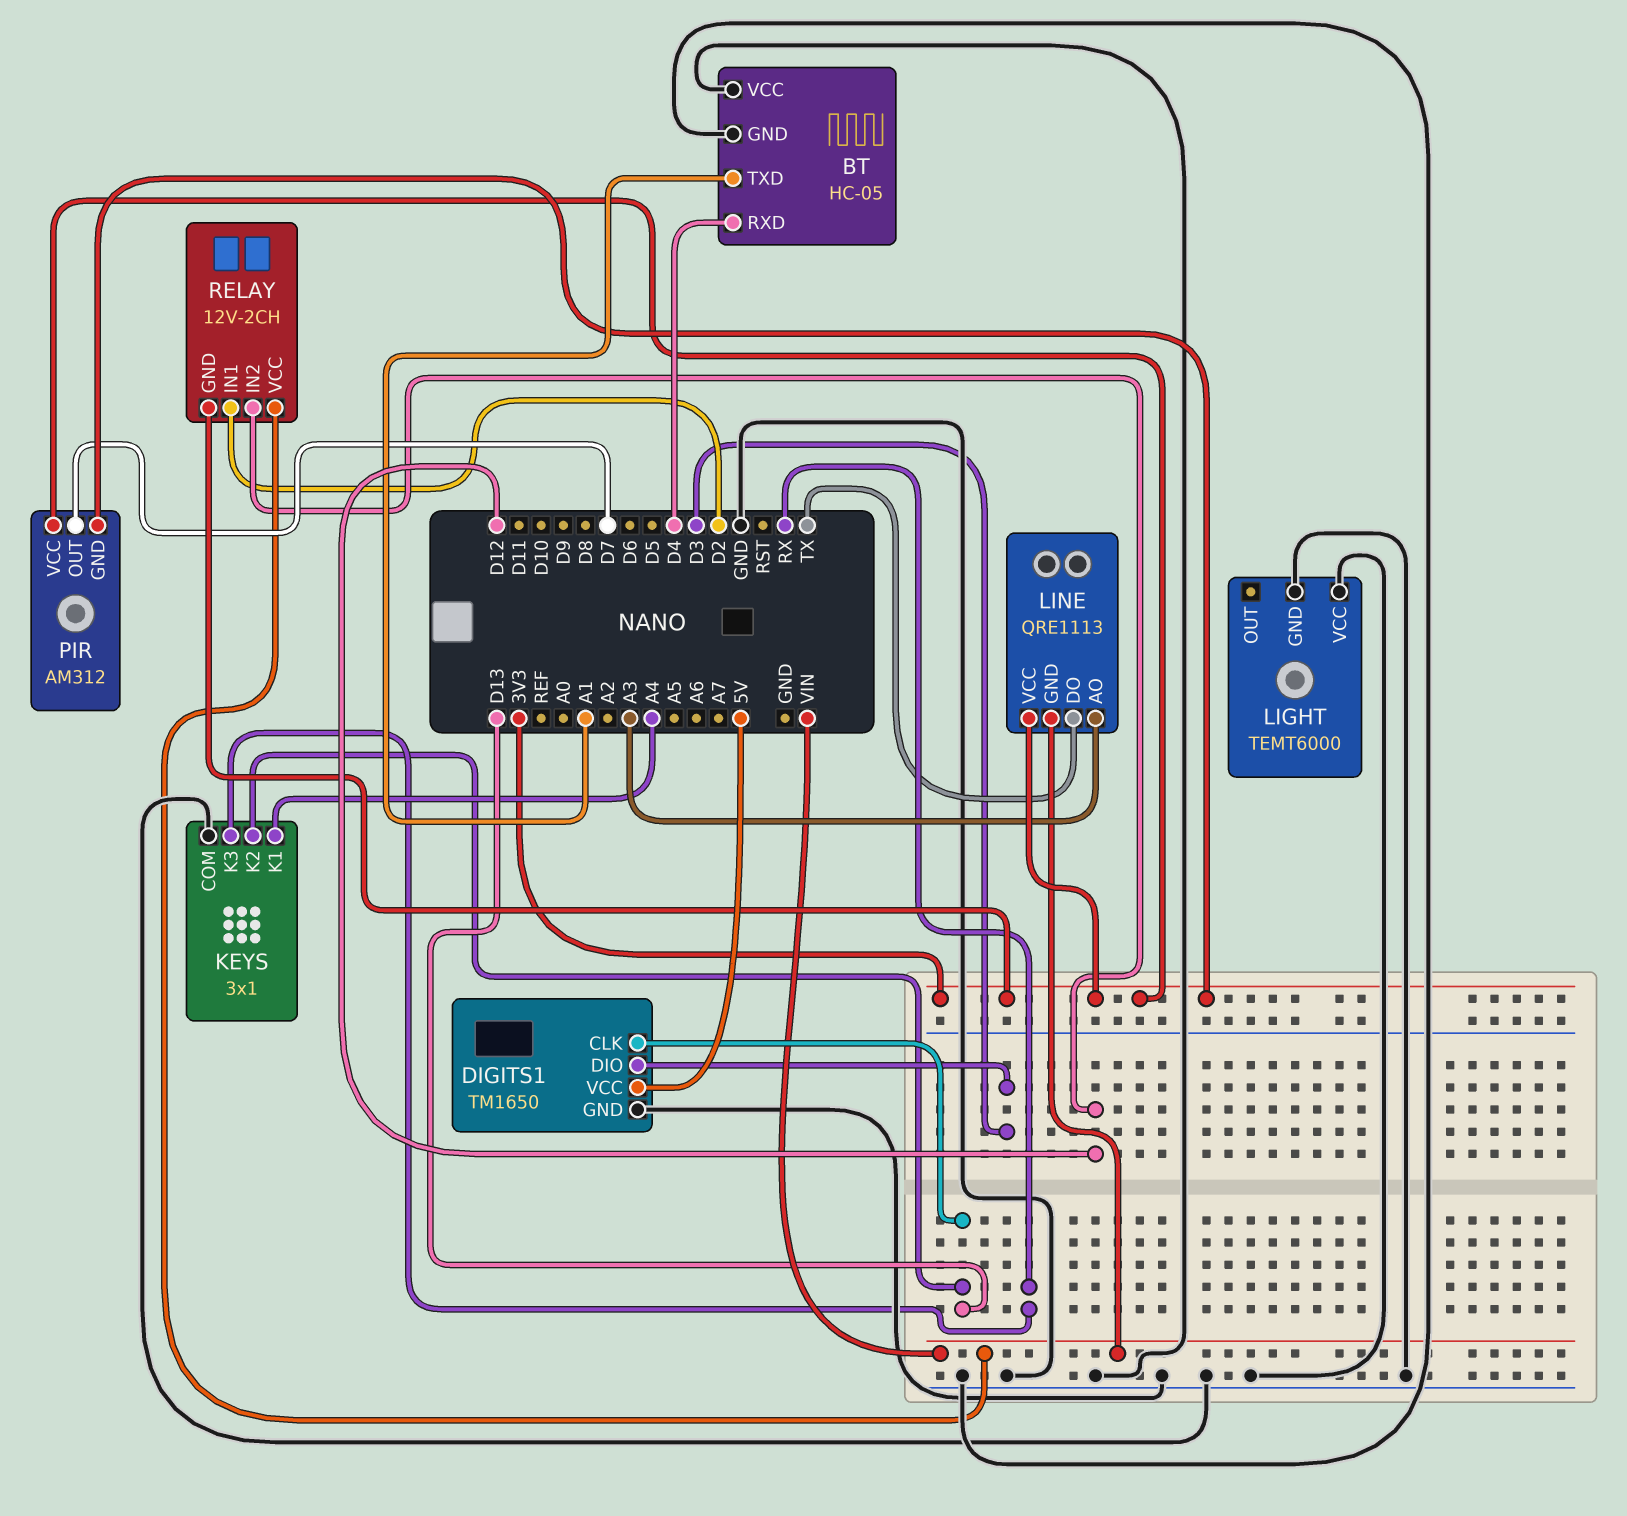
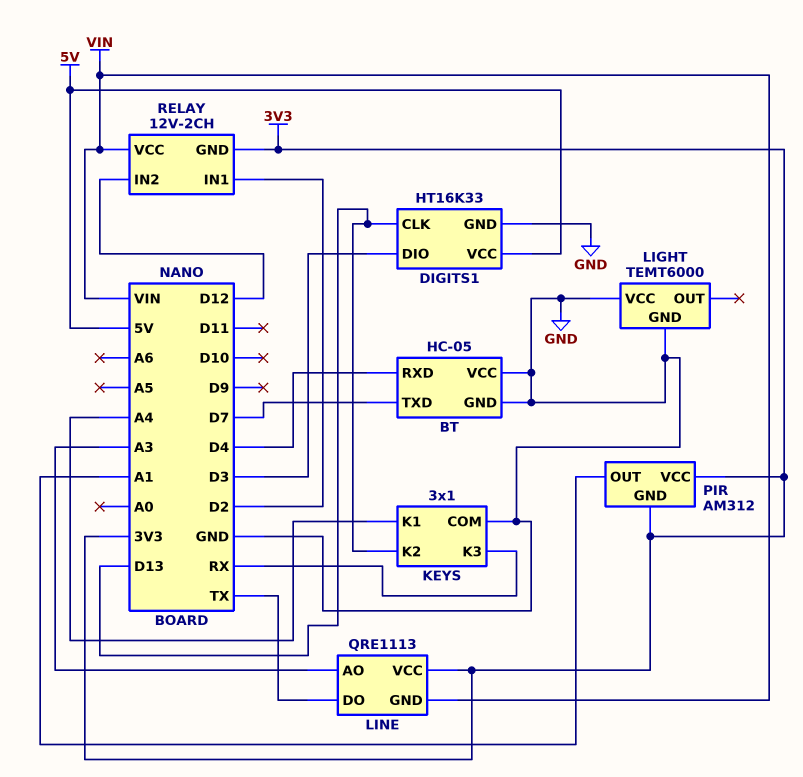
BT pin TXD: A1 -> D7
DIGITS1: TM1650 -> HT16K33
PIR pin OUT: D7 -> A1

